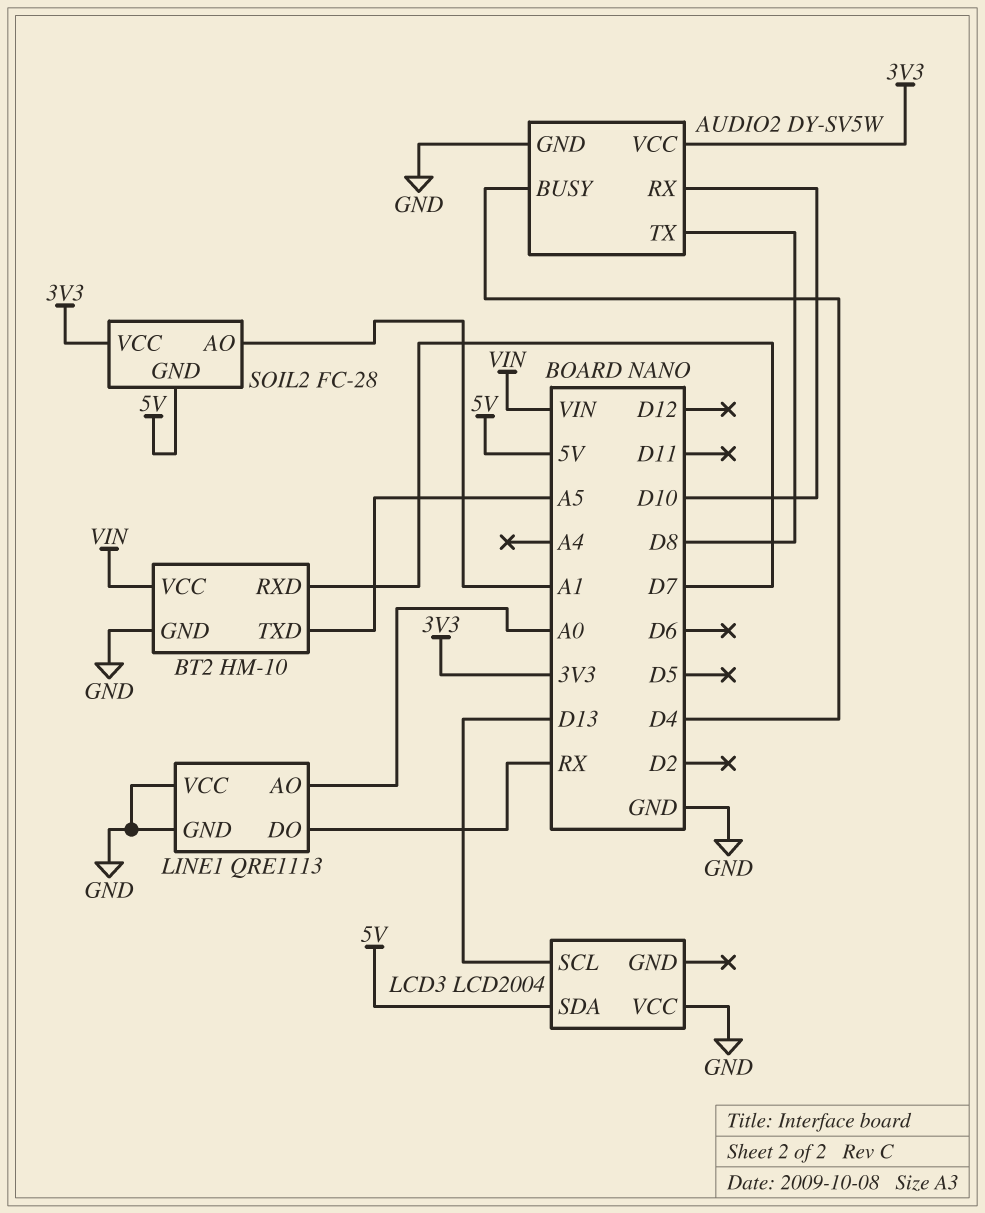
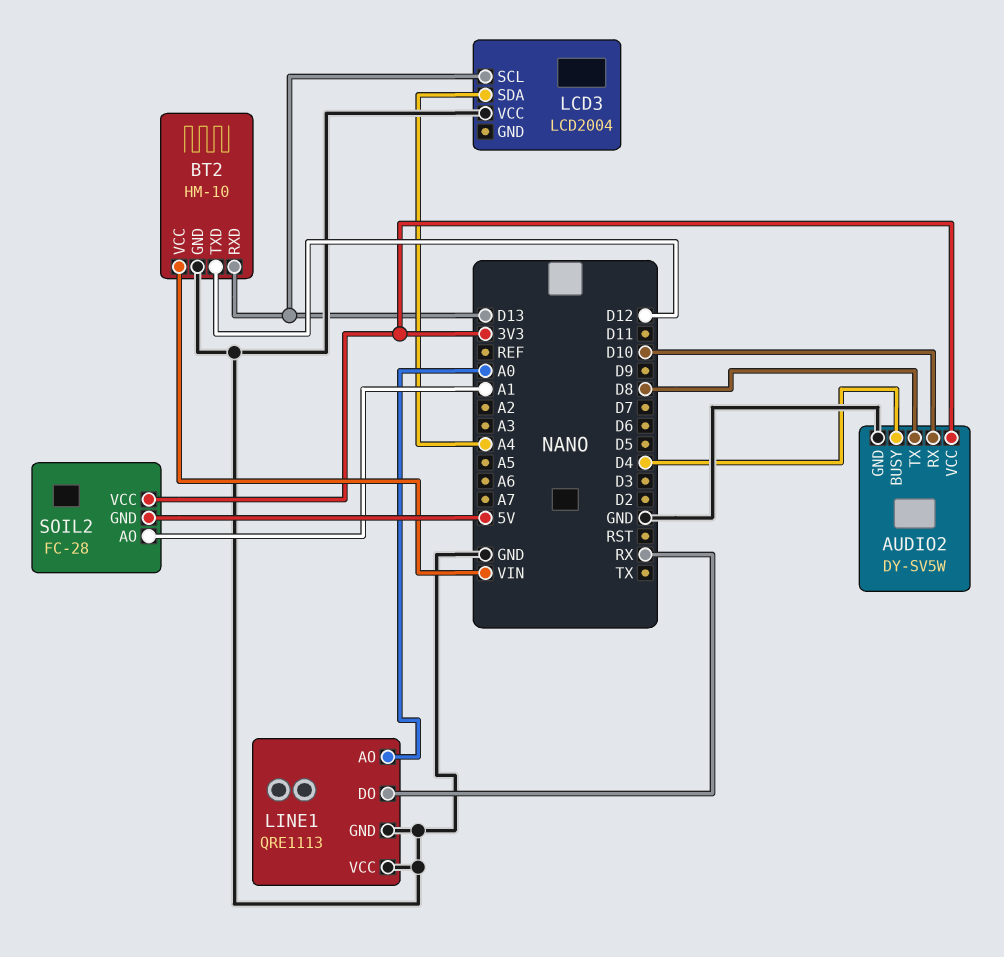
BT2 pin RXD: D7 -> D13
BT2 pin TXD: A5 -> D12
LCD3 pin SDA: 5V -> A4

